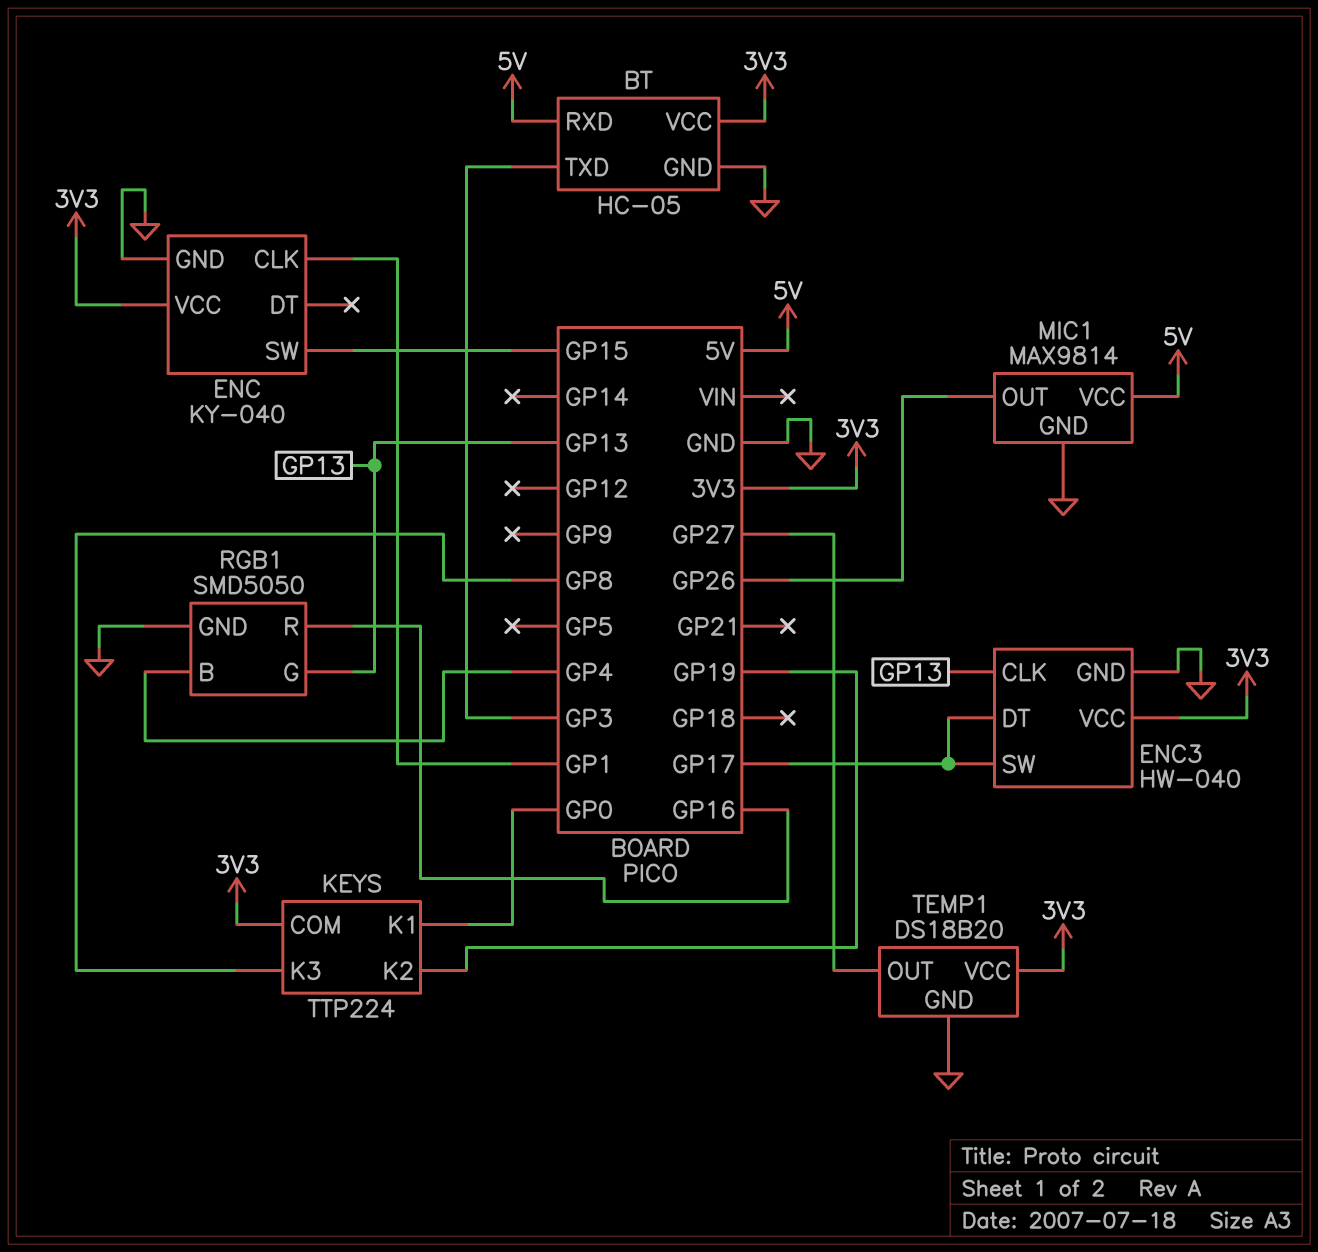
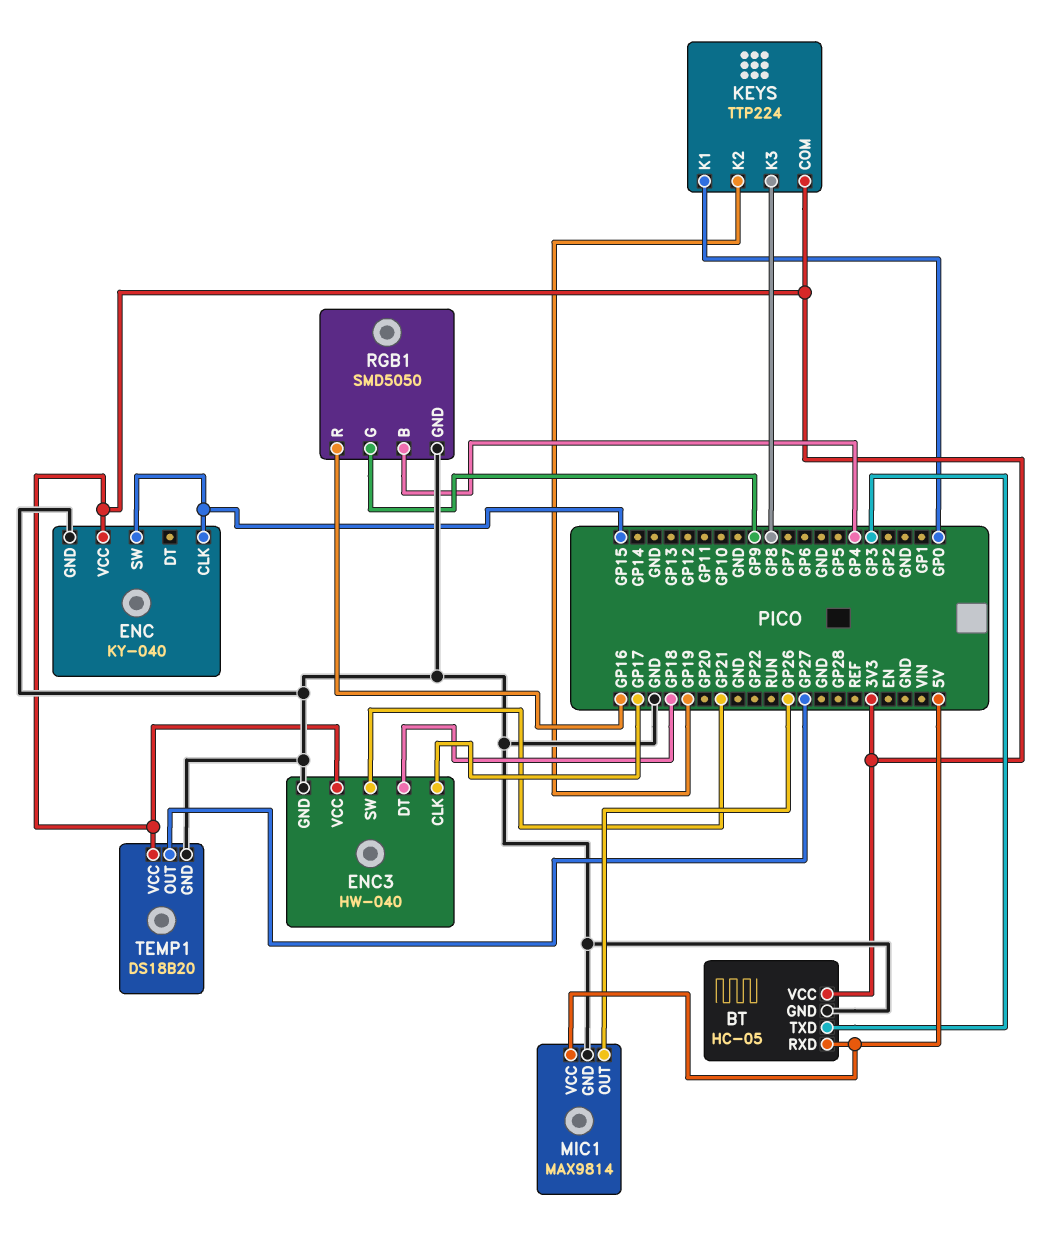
ENC pin CLK: GP1 -> GP15
ENC3 pin CLK: GP13 -> GP17
ENC3 pin DT: GP17 -> GP18
ENC3 pin SW: GP17 -> GP21
RGB1 pin G: GP13 -> GP9

